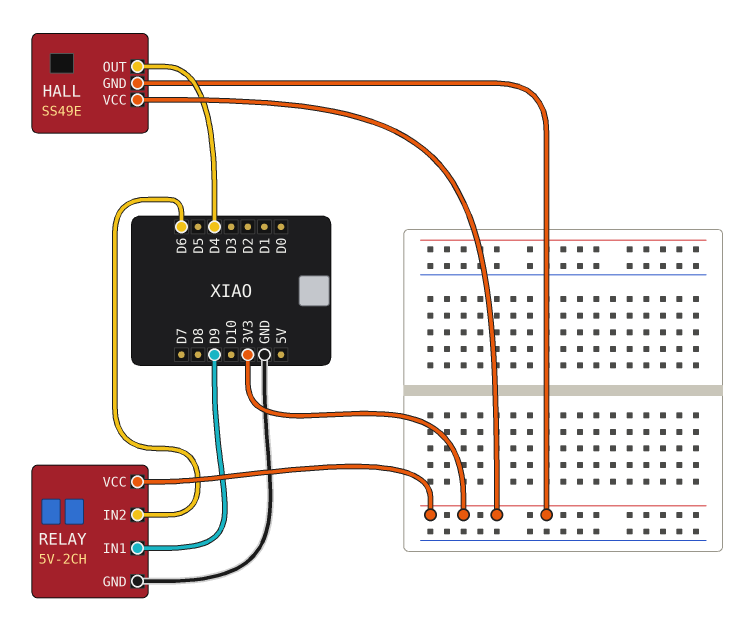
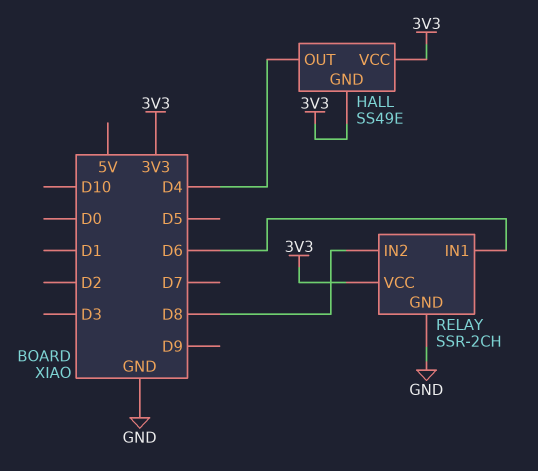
RELAY: 5V-2CH -> SSR-2CH
RELAY pin IN1: D9 -> D6
RELAY pin IN2: D6 -> D8

